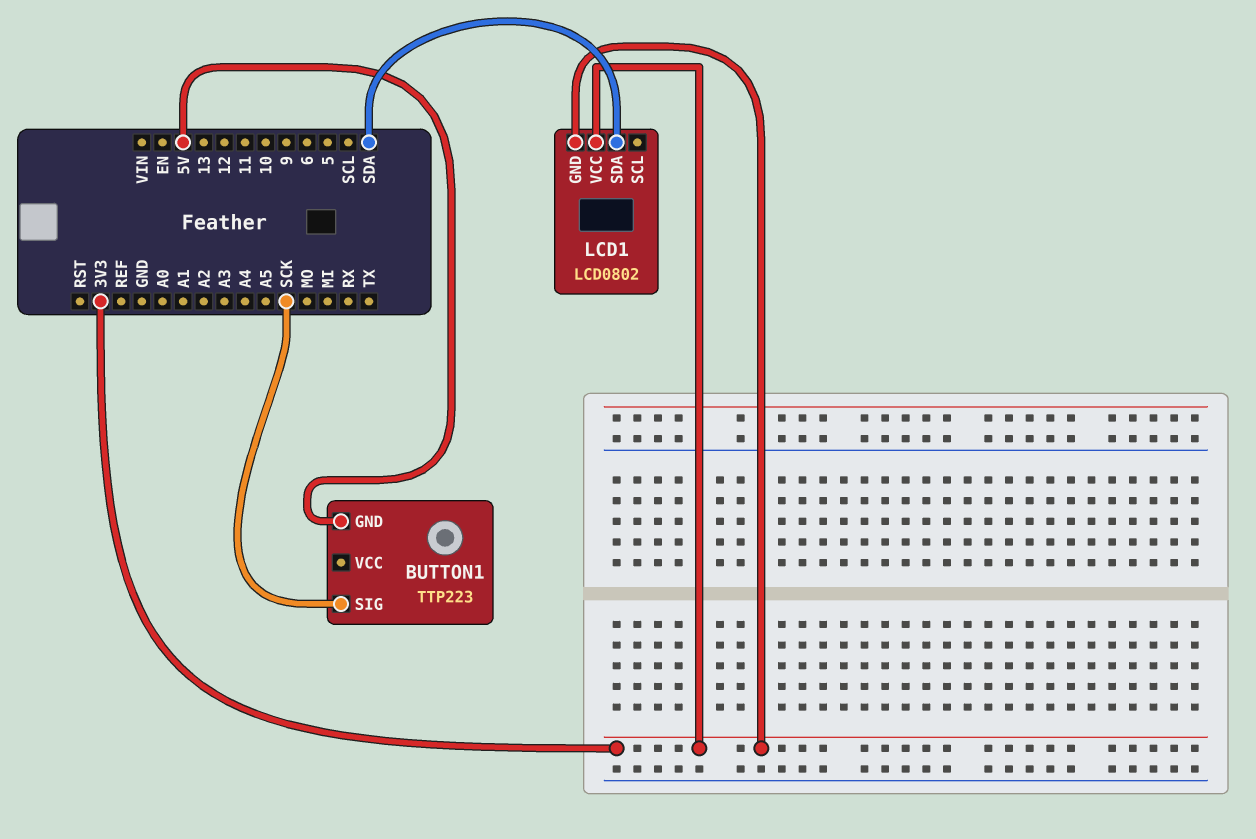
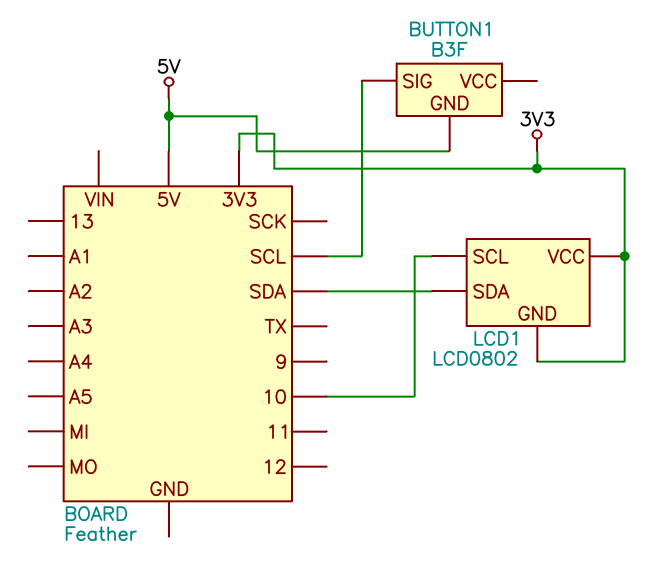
BUTTON1: TTP223 -> B3F
BUTTON1 pin SIG: SCK -> SCL
LCD1 pin SCL: none -> 10

